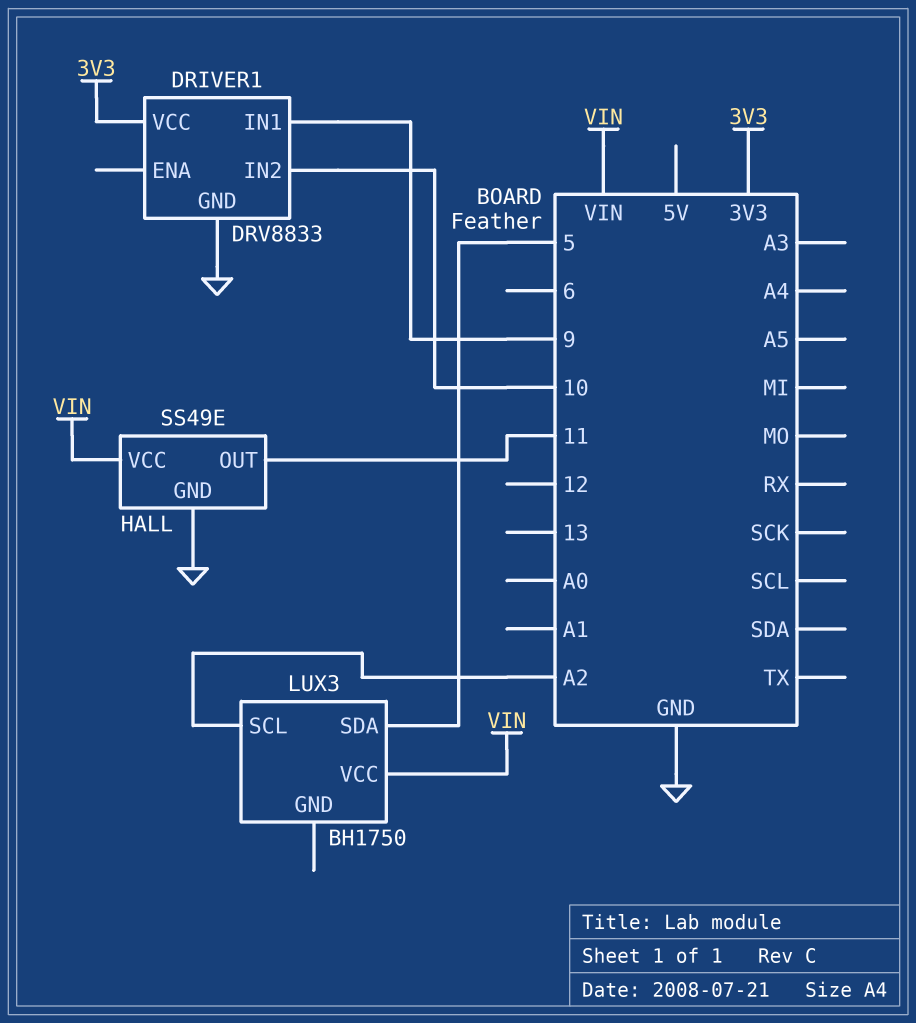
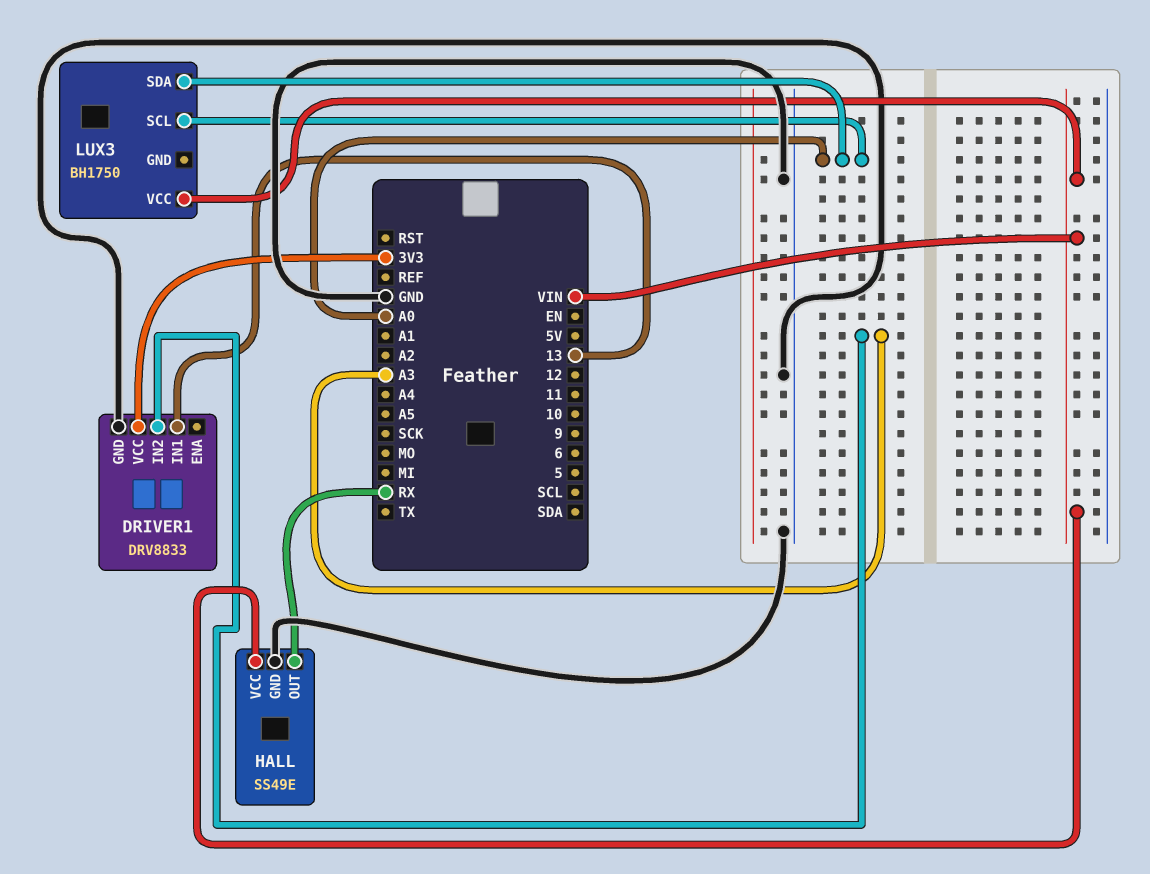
DRIVER1 pin IN1: 9 -> 13
DRIVER1 pin IN2: 10 -> A3
HALL pin OUT: 11 -> RX
LUX3 pin SCL: A2 -> A0
LUX3 pin SDA: 5 -> A0

